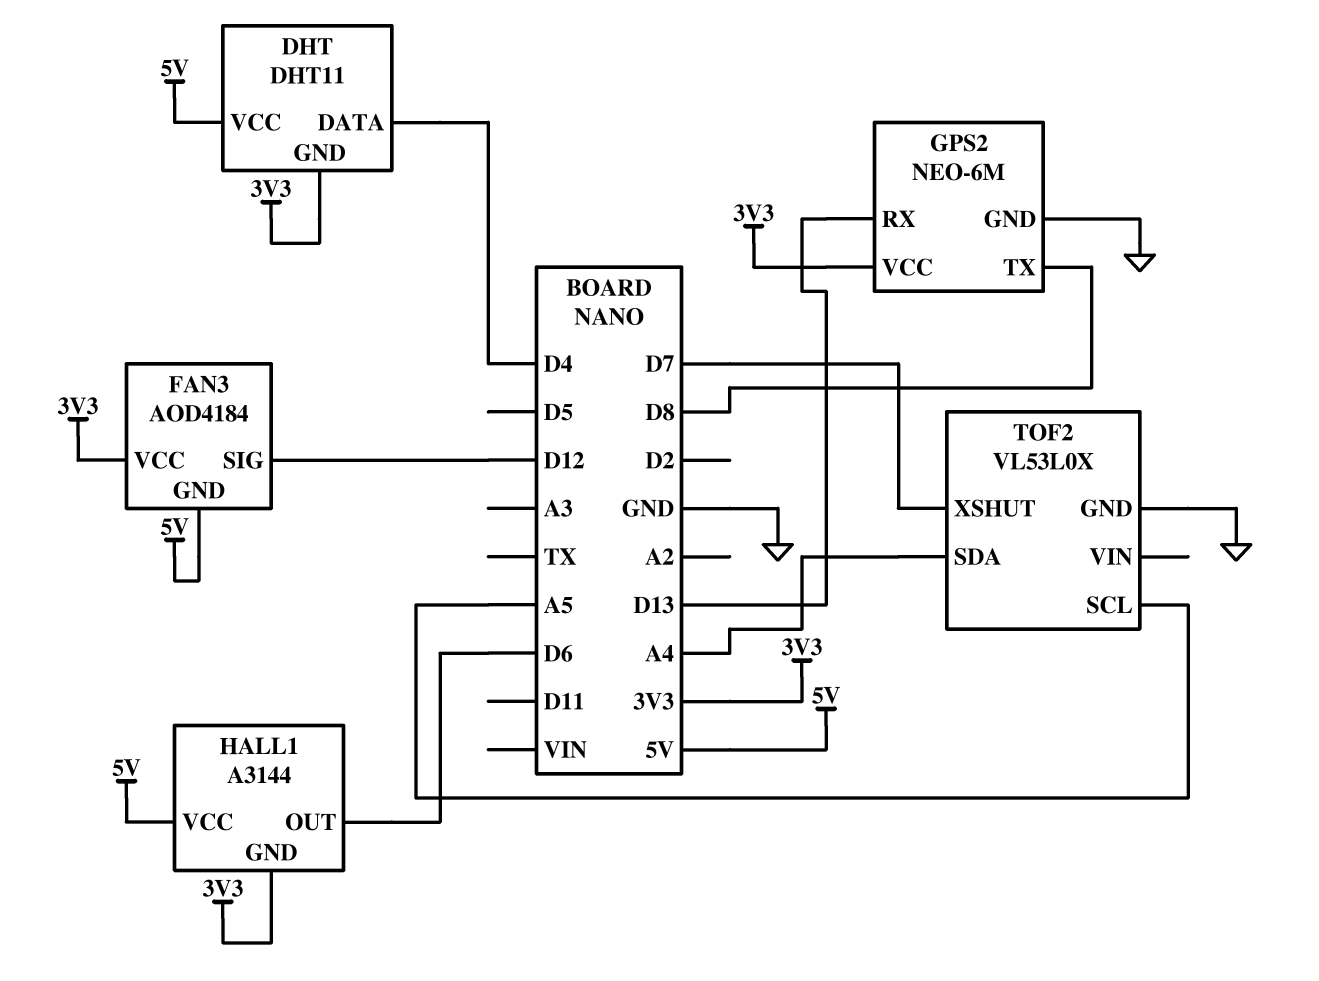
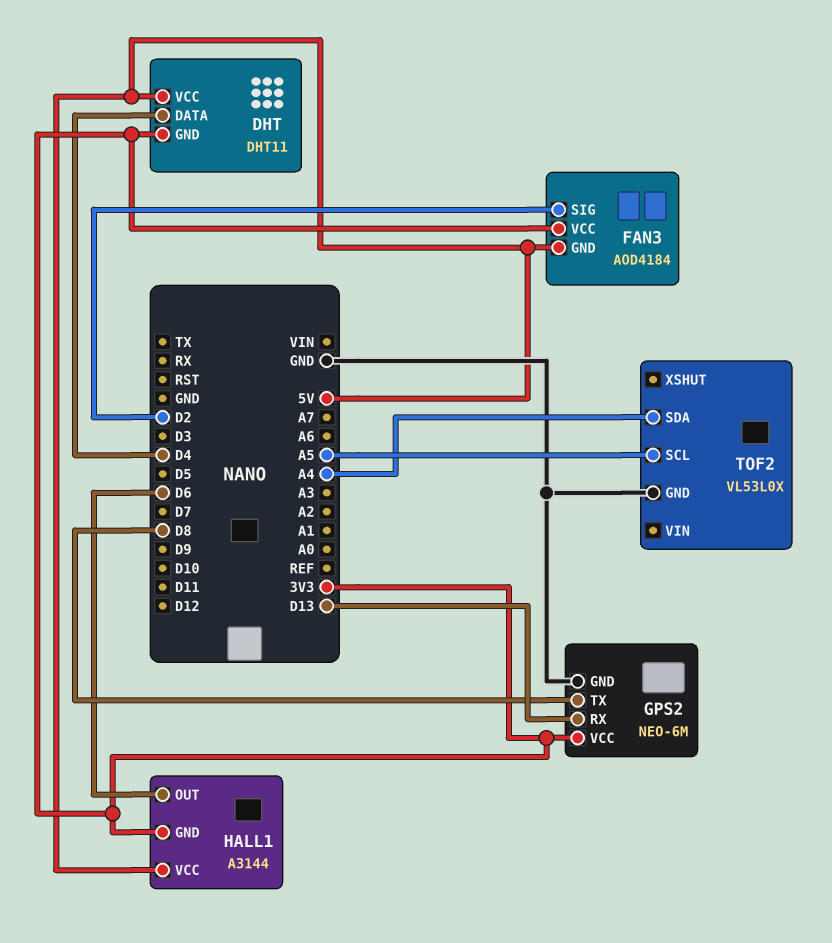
FAN3 pin SIG: D12 -> D2
TOF2 pin XSHUT: D7 -> none

